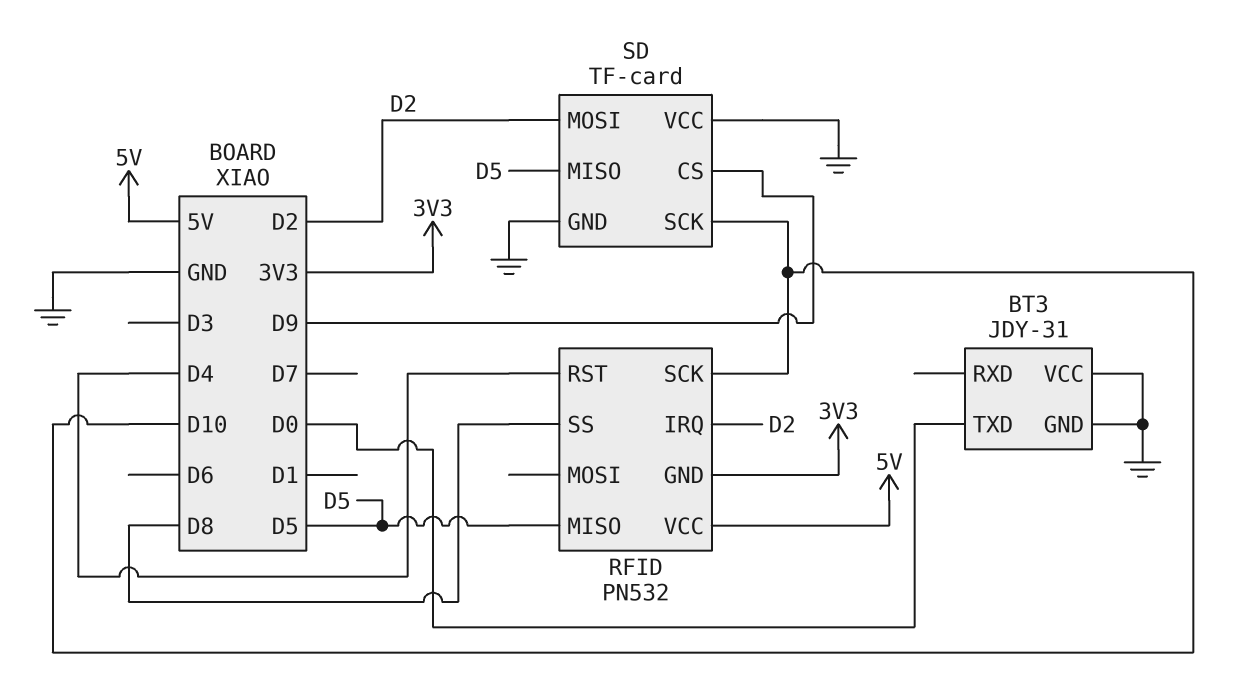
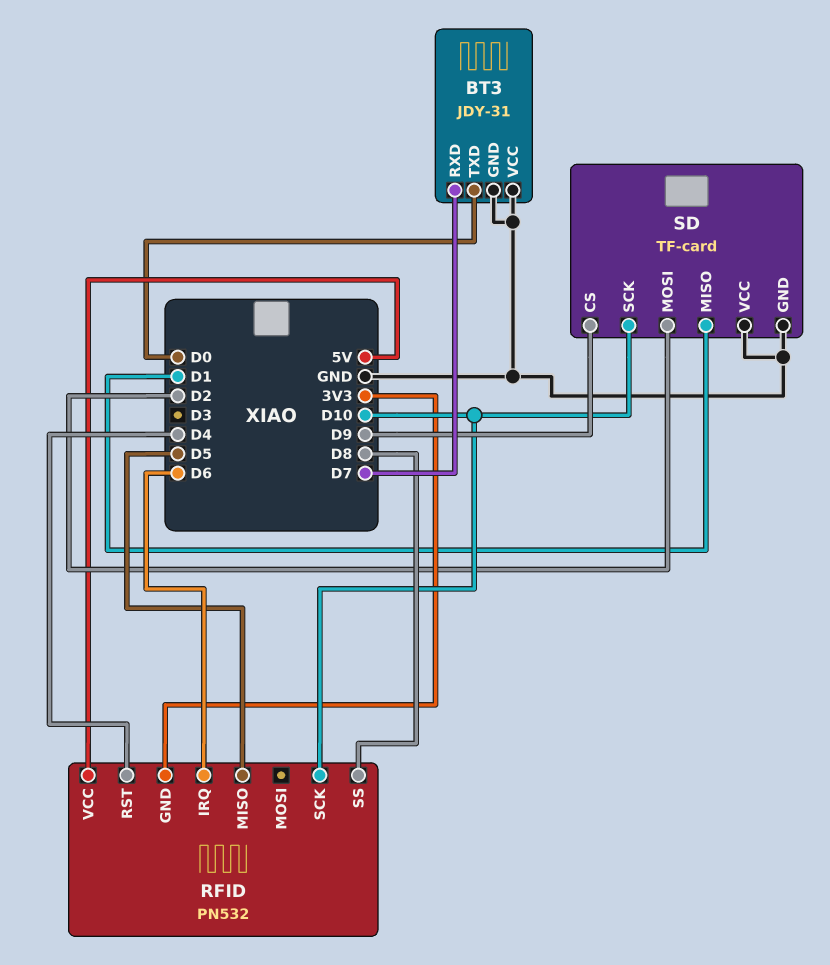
BT3 pin RXD: none -> D7
RFID pin IRQ: D2 -> D6
SD pin MISO: D5 -> D1

